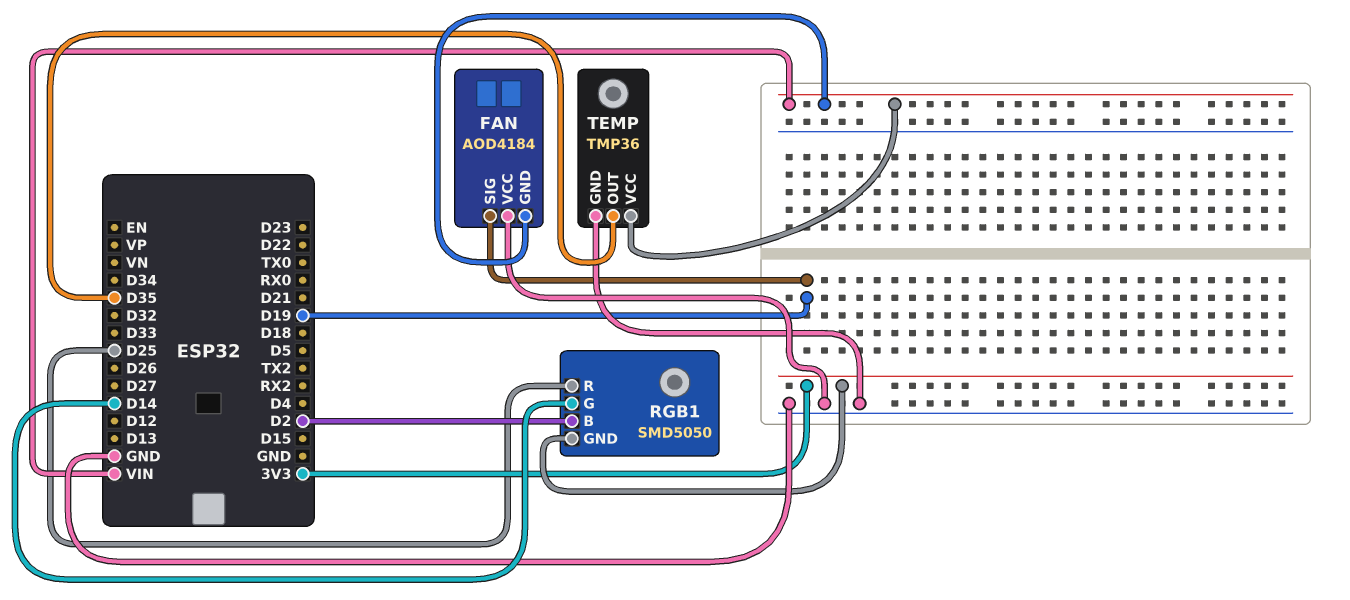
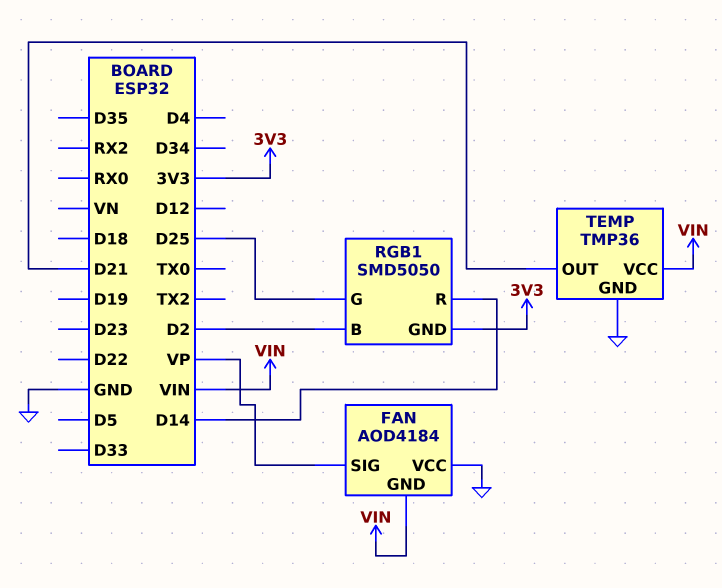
FAN pin SIG: D19 -> VP
RGB1 pin G: D14 -> D25
RGB1 pin R: D25 -> D14
TEMP pin OUT: D35 -> D21

